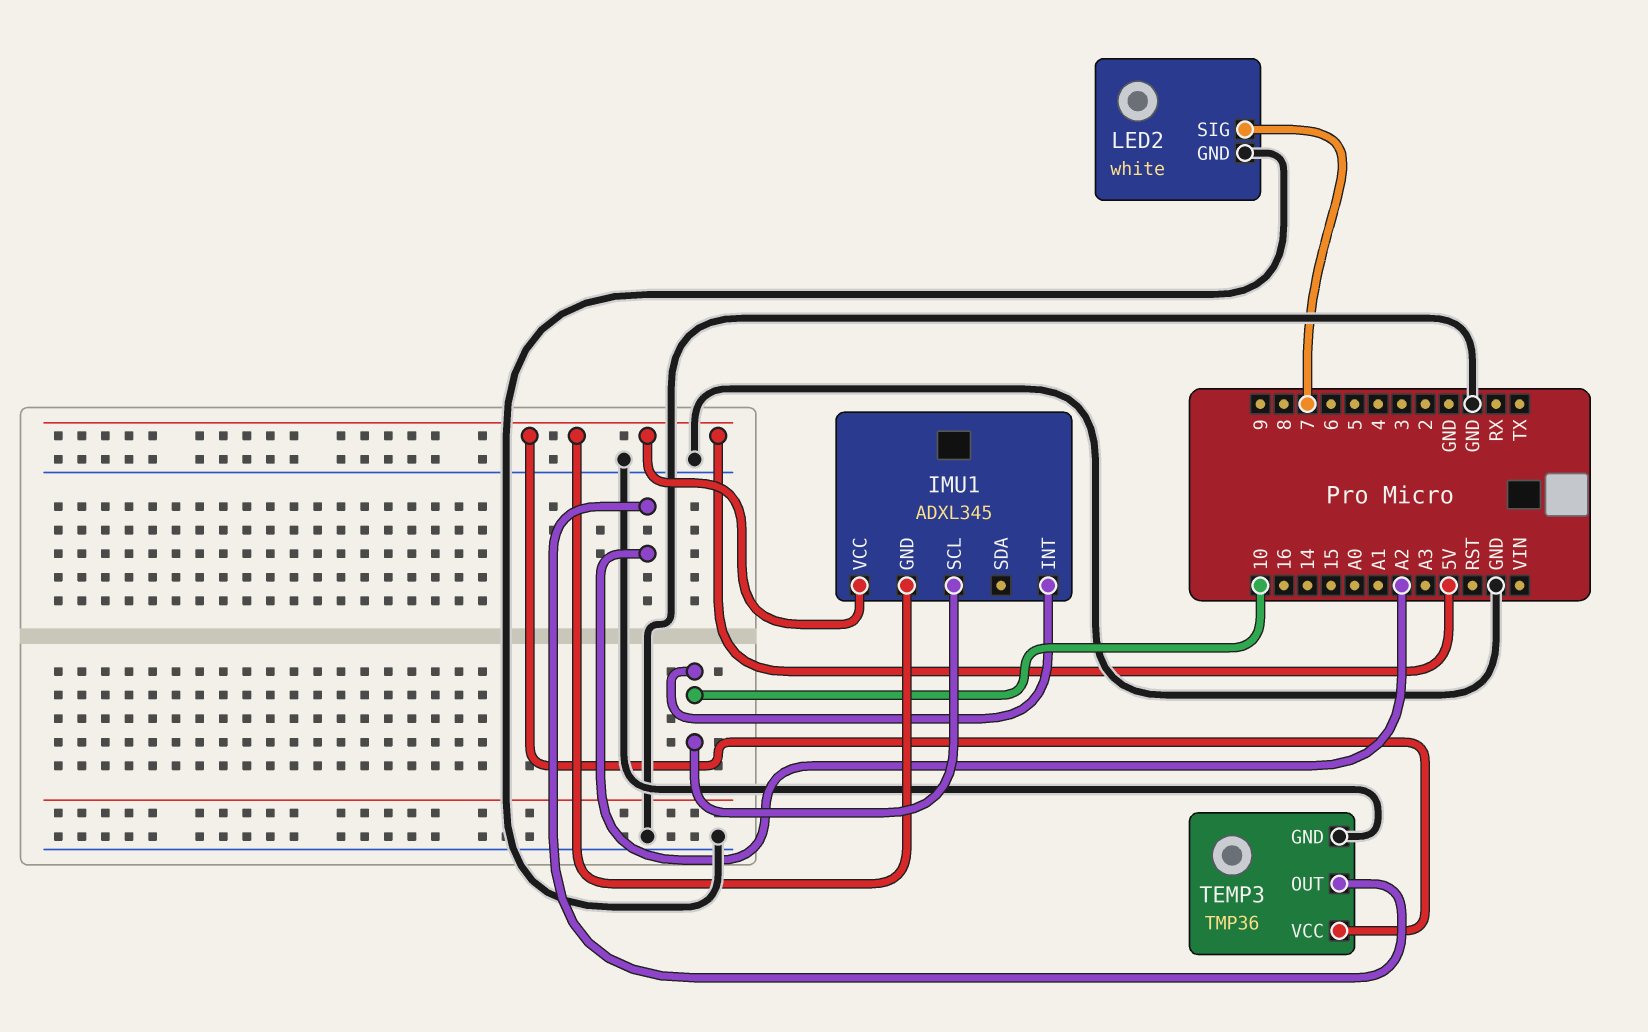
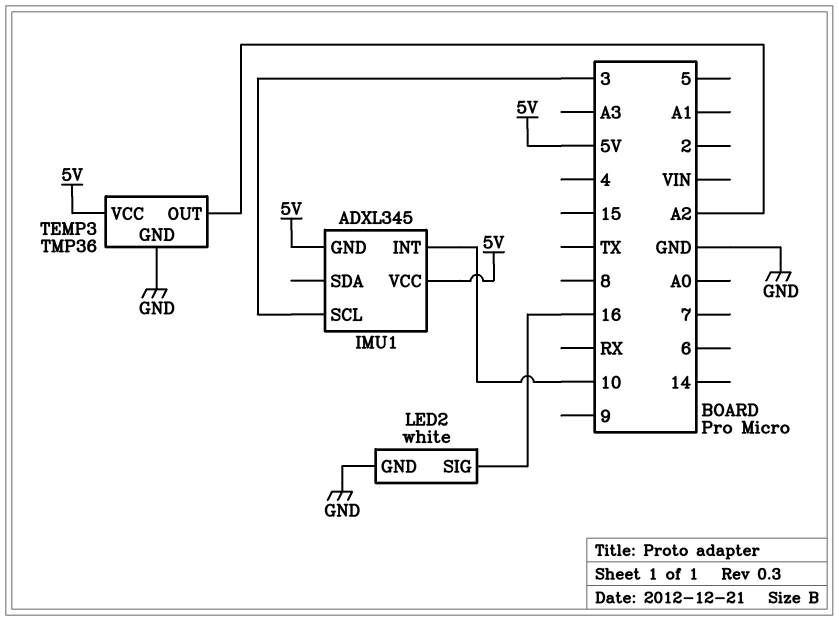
IMU1 pin SCL: 10 -> 3
LED2 pin SIG: 7 -> 16

